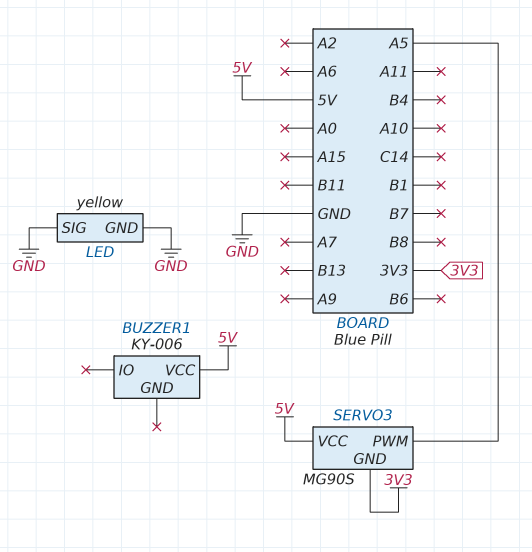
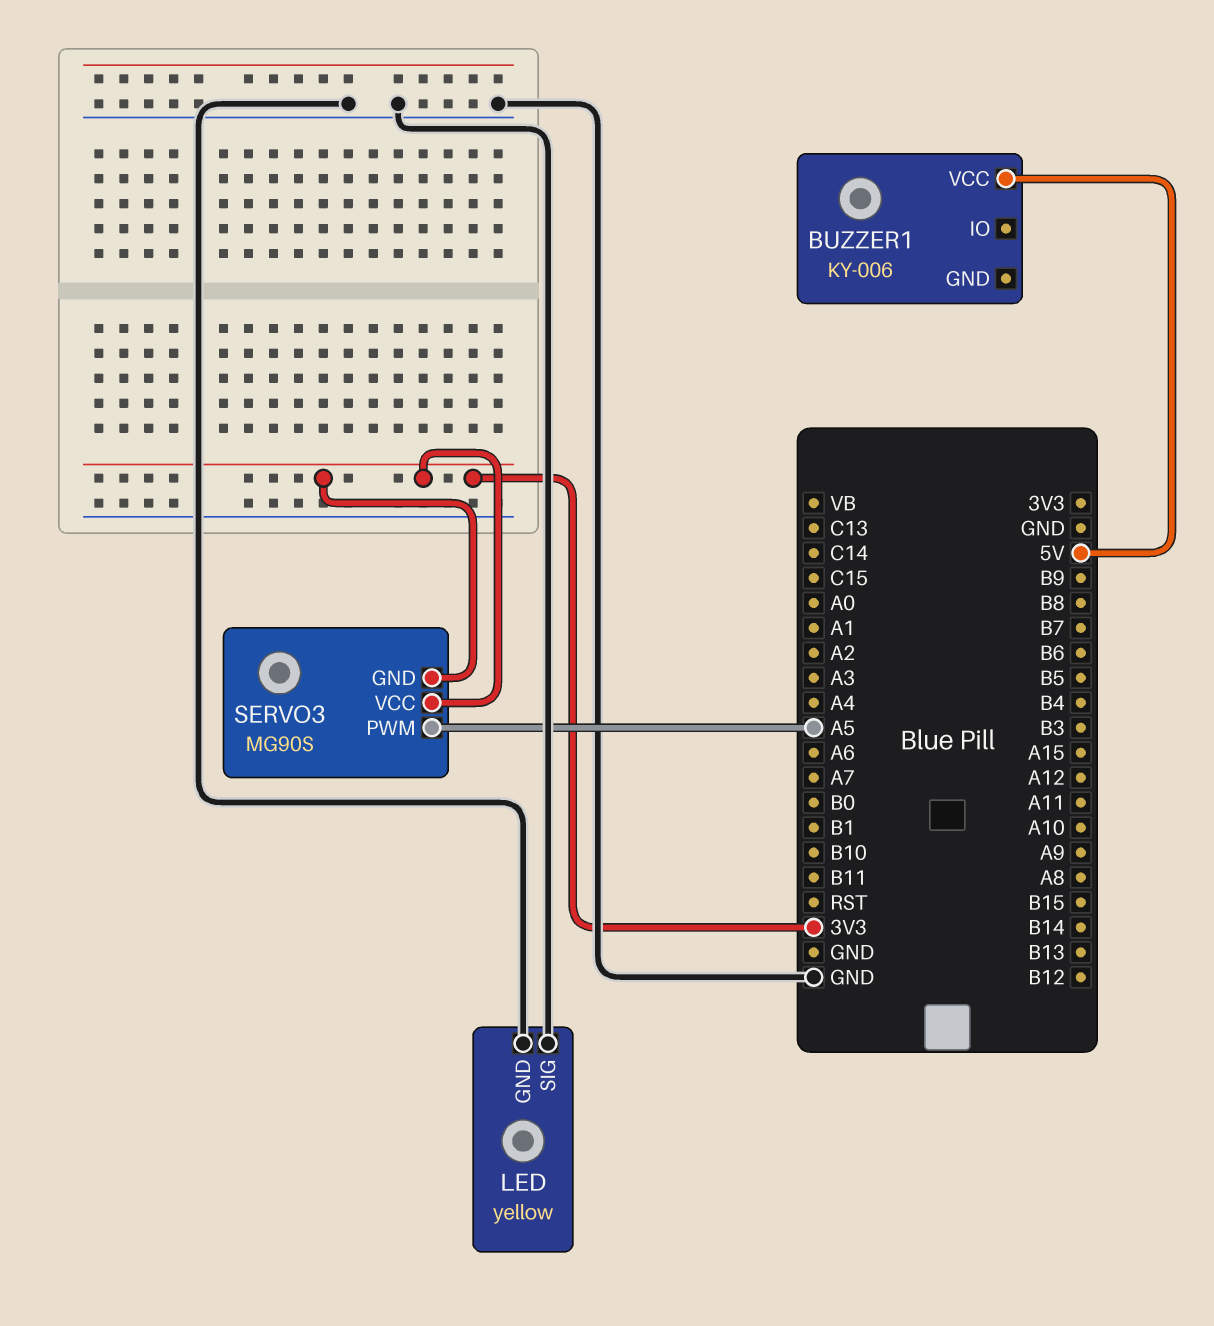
SERVO3 pin VCC: 5V -> 3V3

